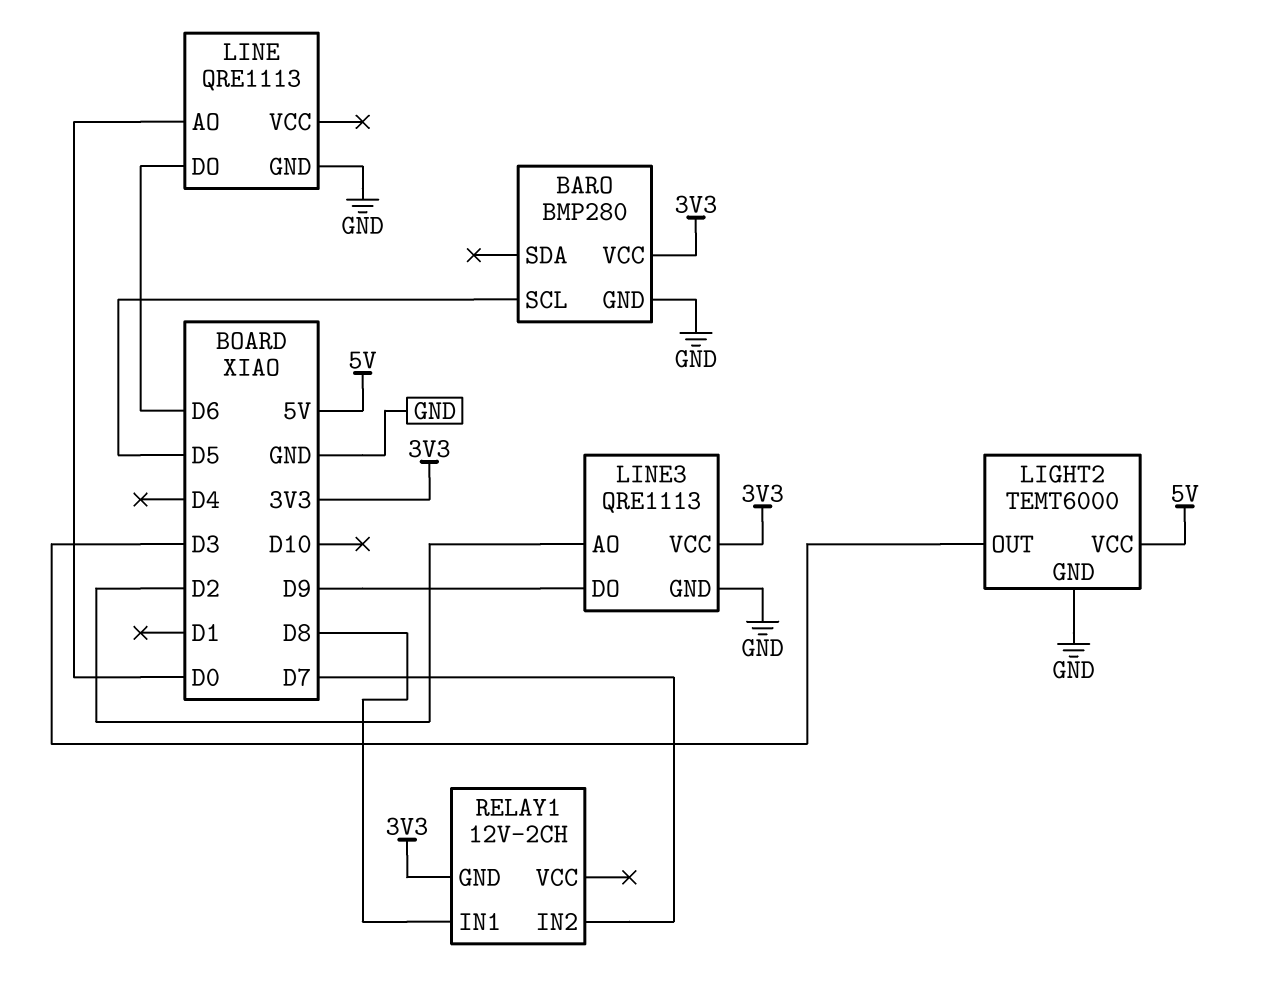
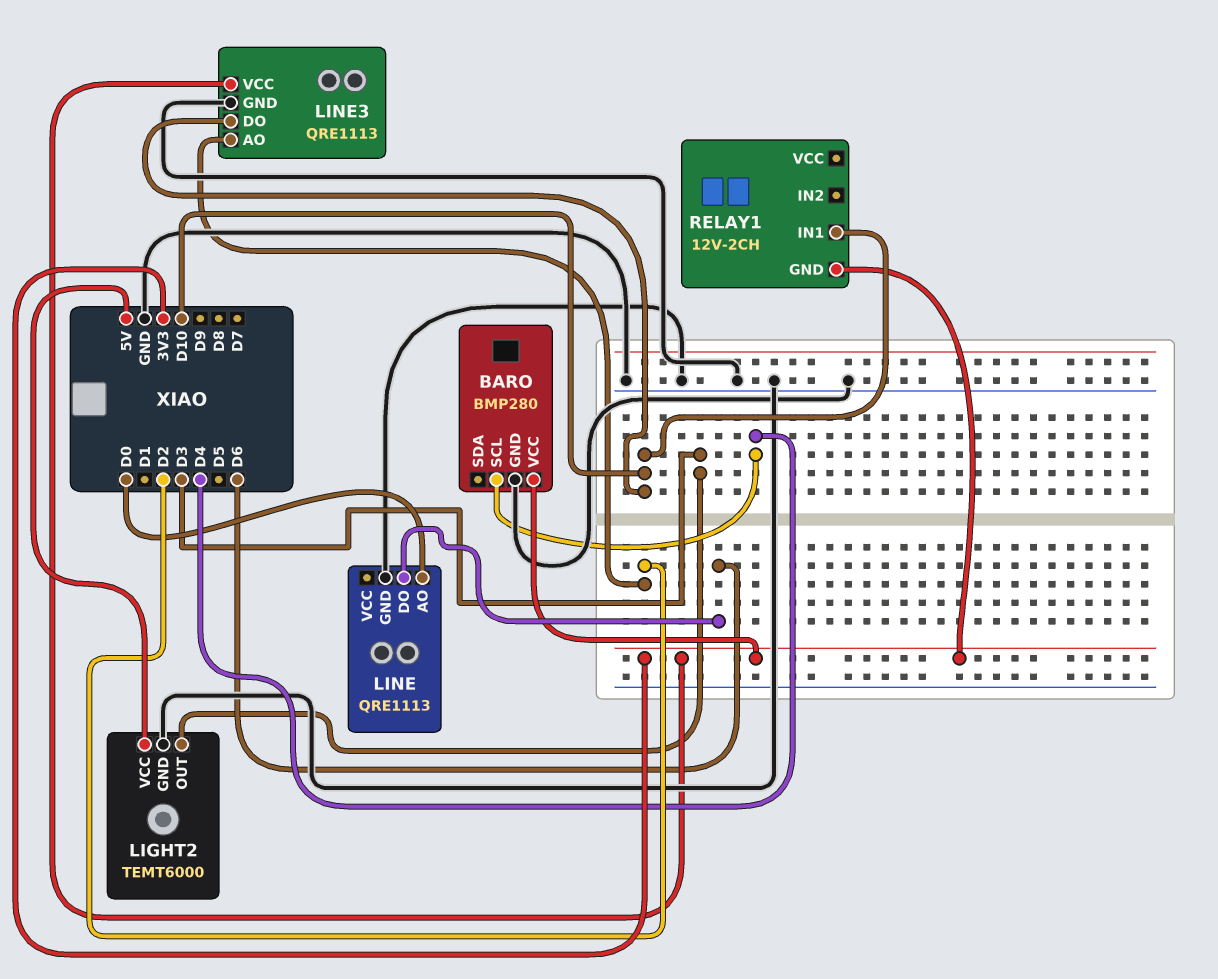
BARO pin SCL: D5 -> D4
LINE3 pin DO: D9 -> D10
RELAY1 pin IN1: D8 -> D10
RELAY1 pin IN2: D7 -> none

